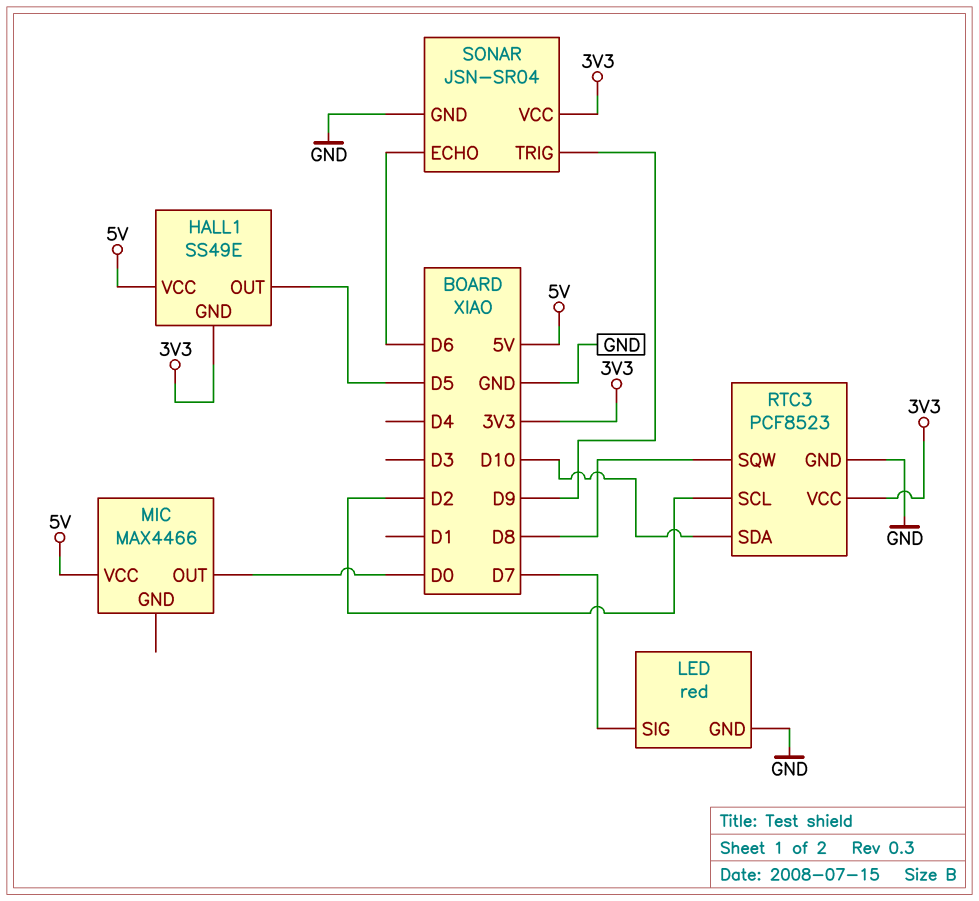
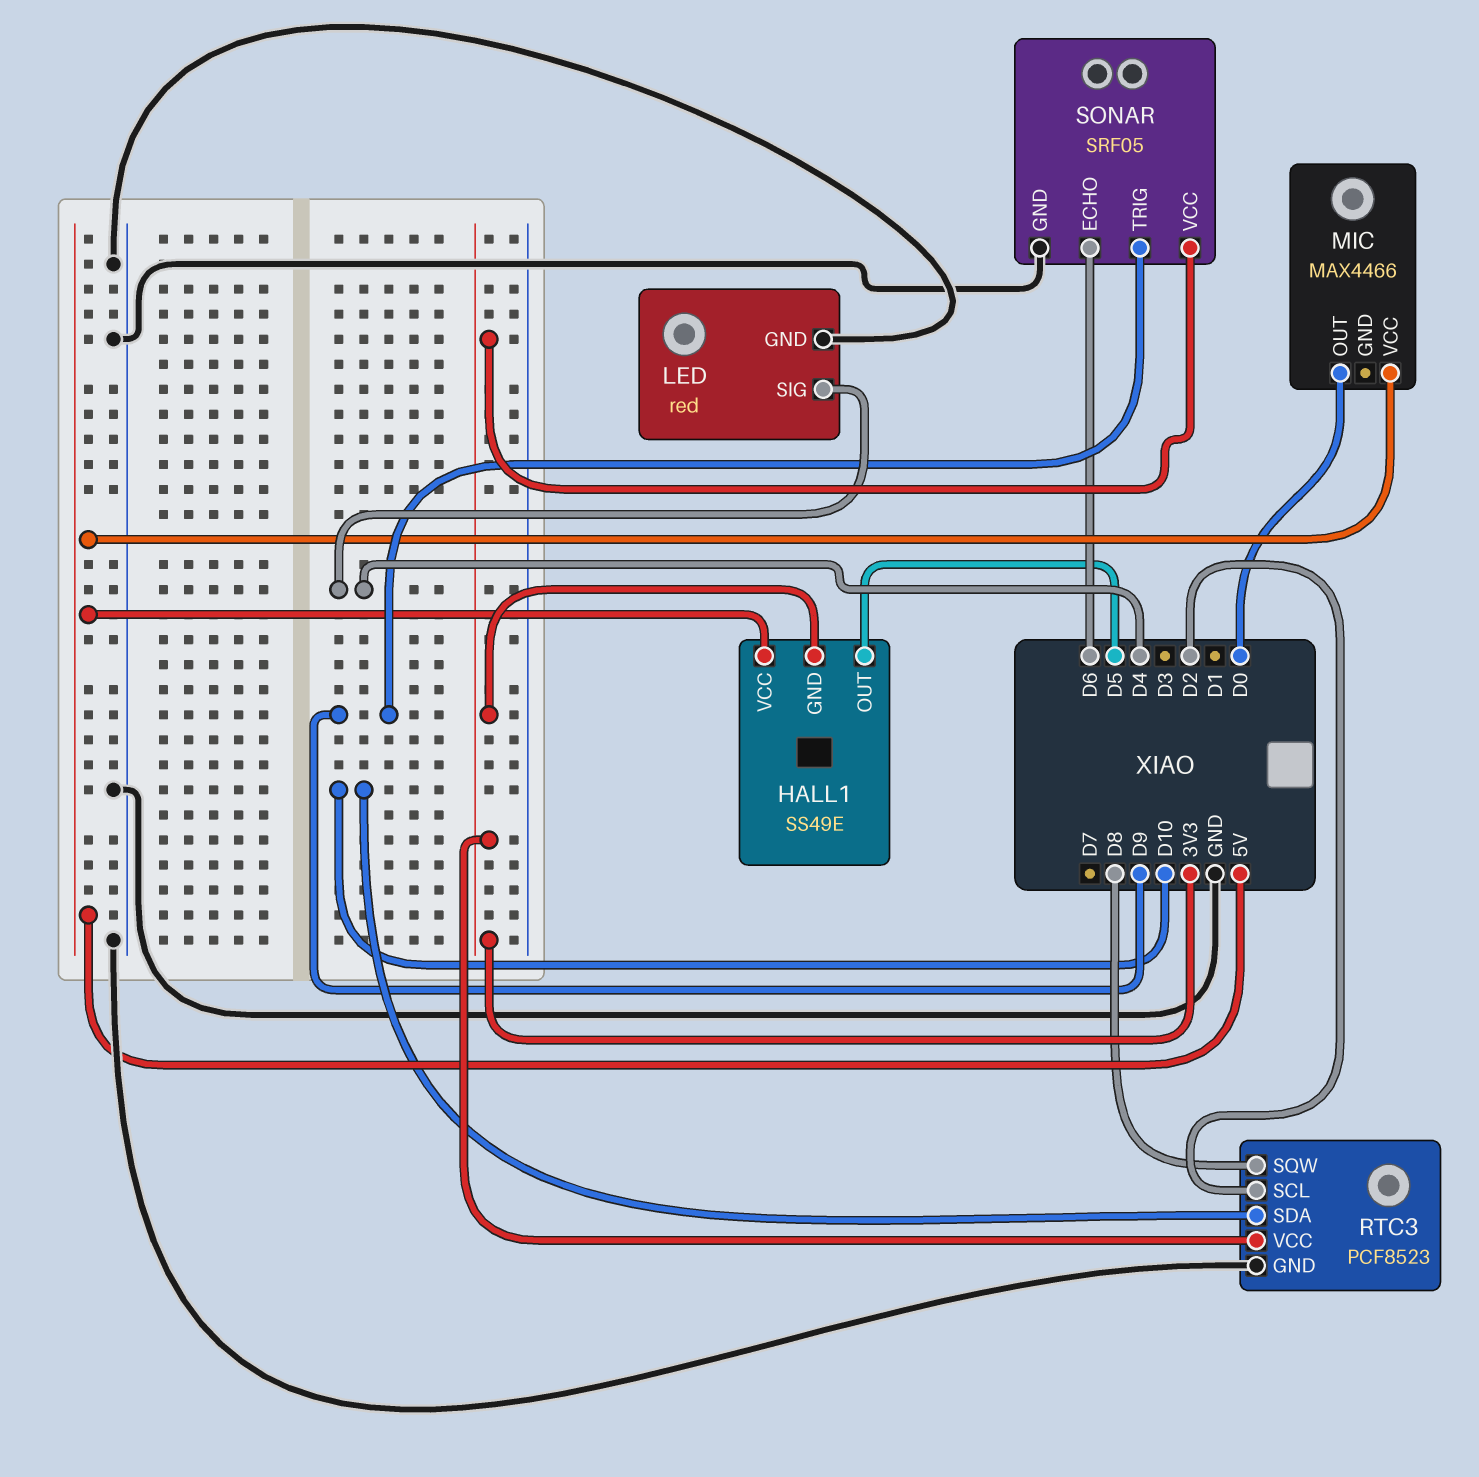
LED pin SIG: D7 -> D4
SONAR: JSN-SR04 -> SRF05

